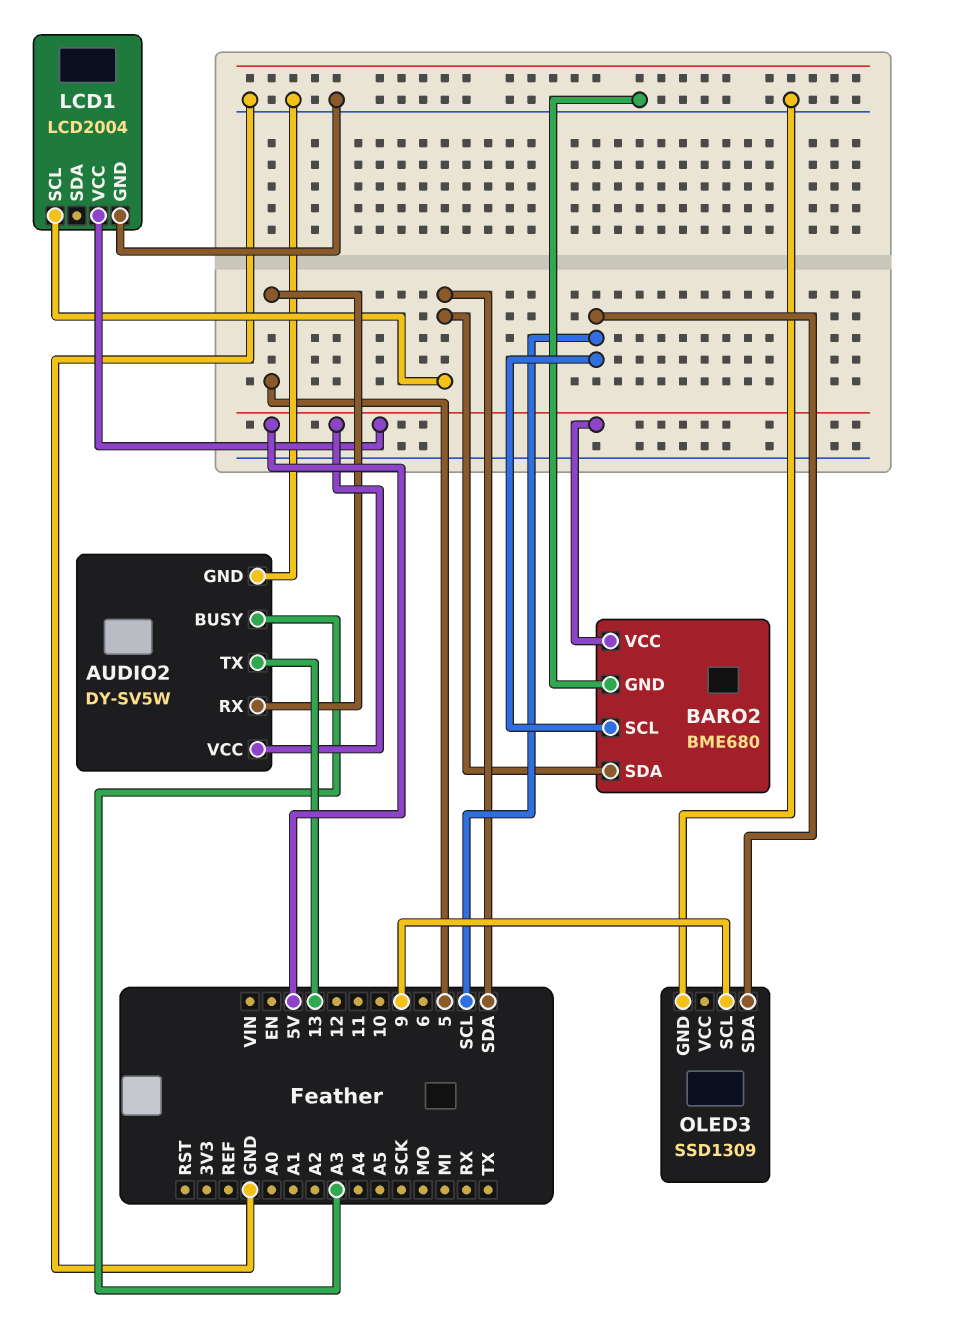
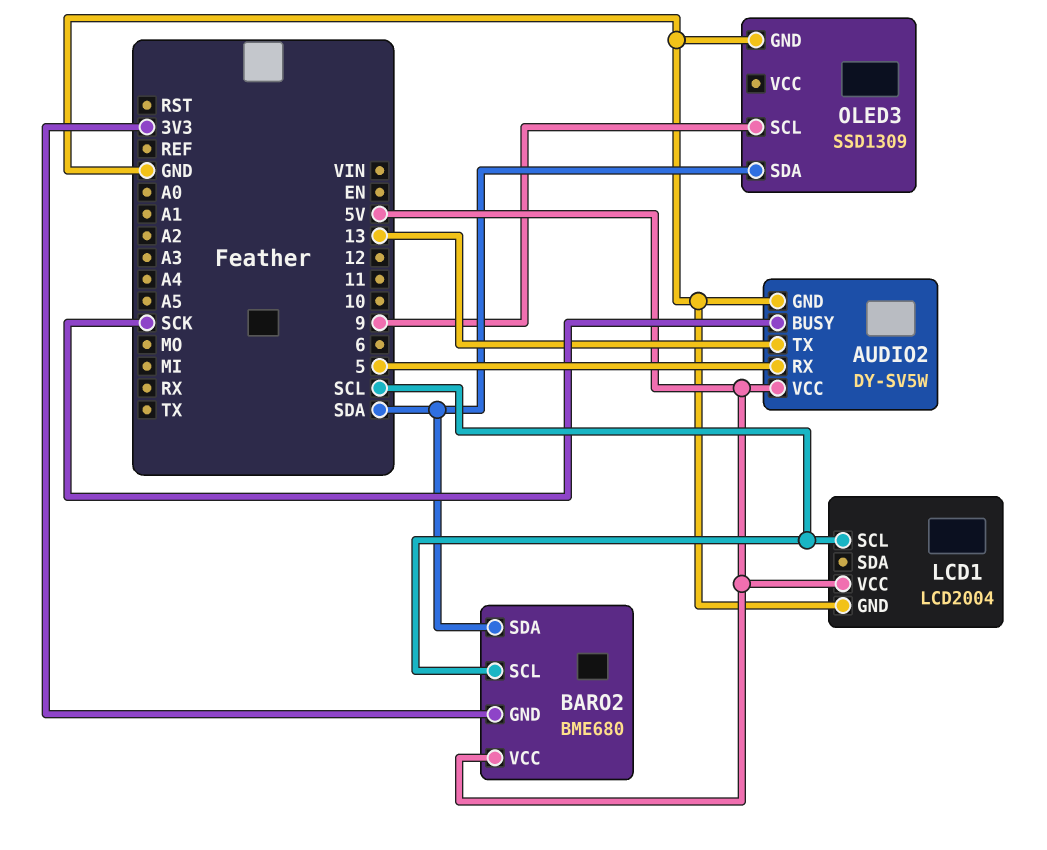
AUDIO2 pin BUSY: A3 -> SCK
BARO2 pin GND: GND -> 3V3
LCD1 pin SCL: SDA -> SCL
OLED3 pin SDA: SCL -> SDA

